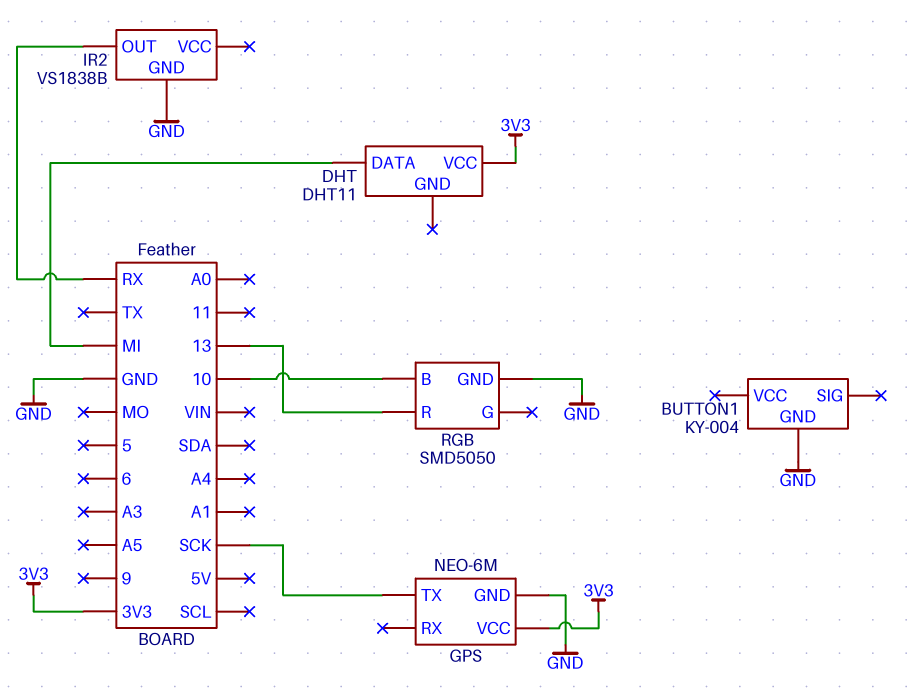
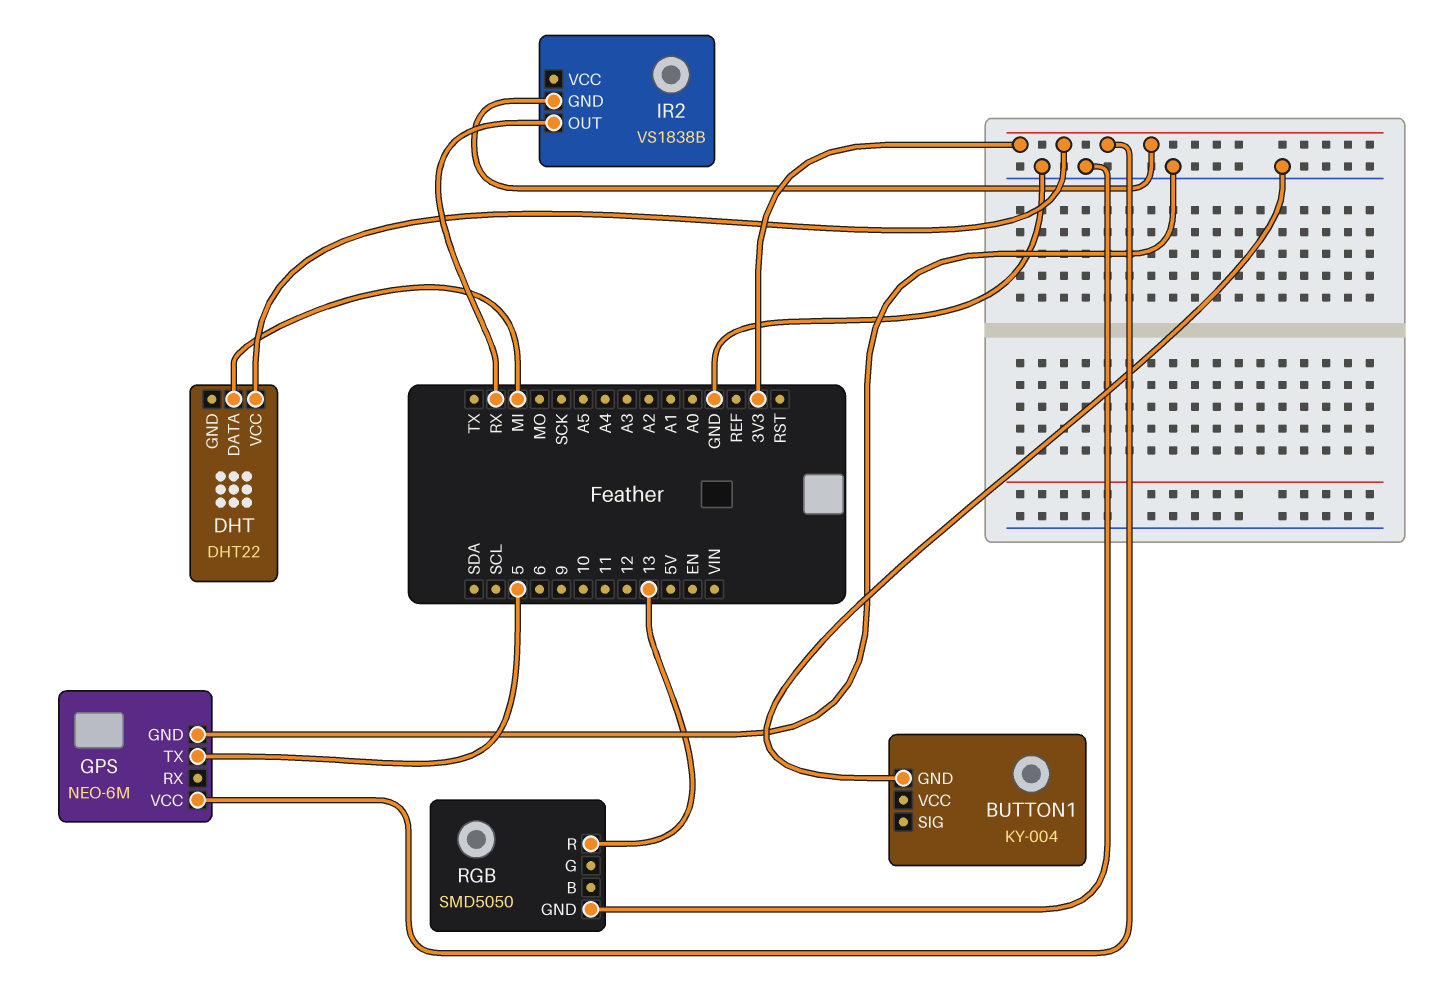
DHT: DHT11 -> DHT22
GPS pin TX: SCK -> 5
IR2 pin GND: GND -> 3V3
RGB pin B: 10 -> none

